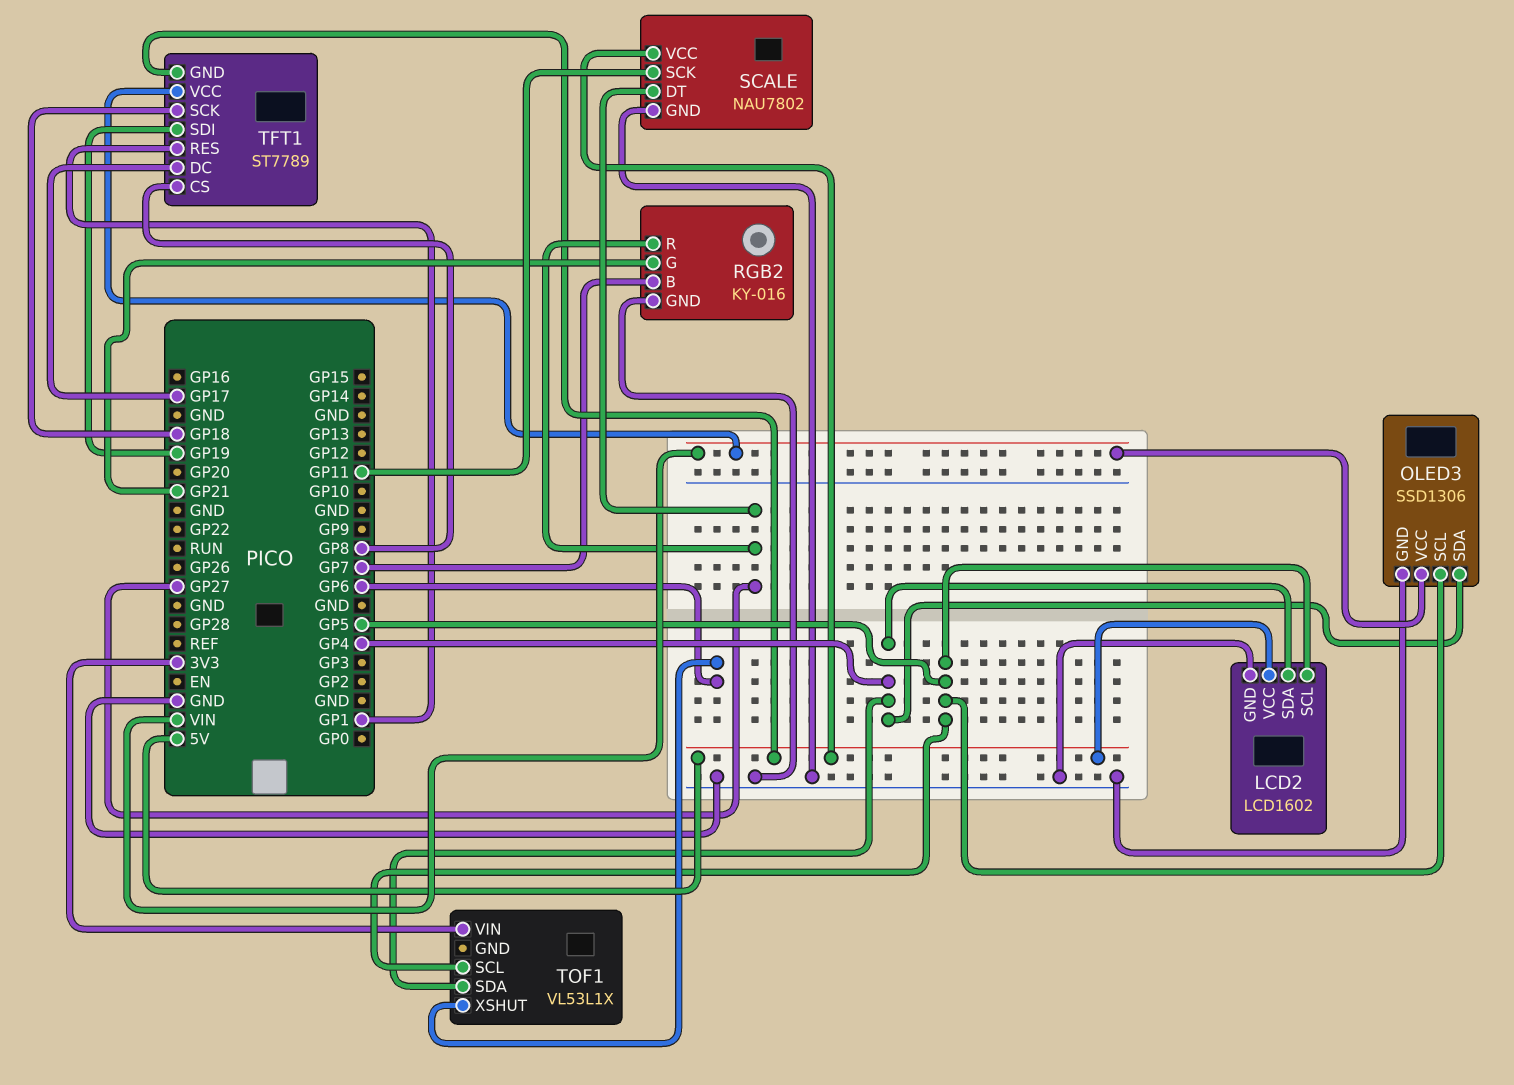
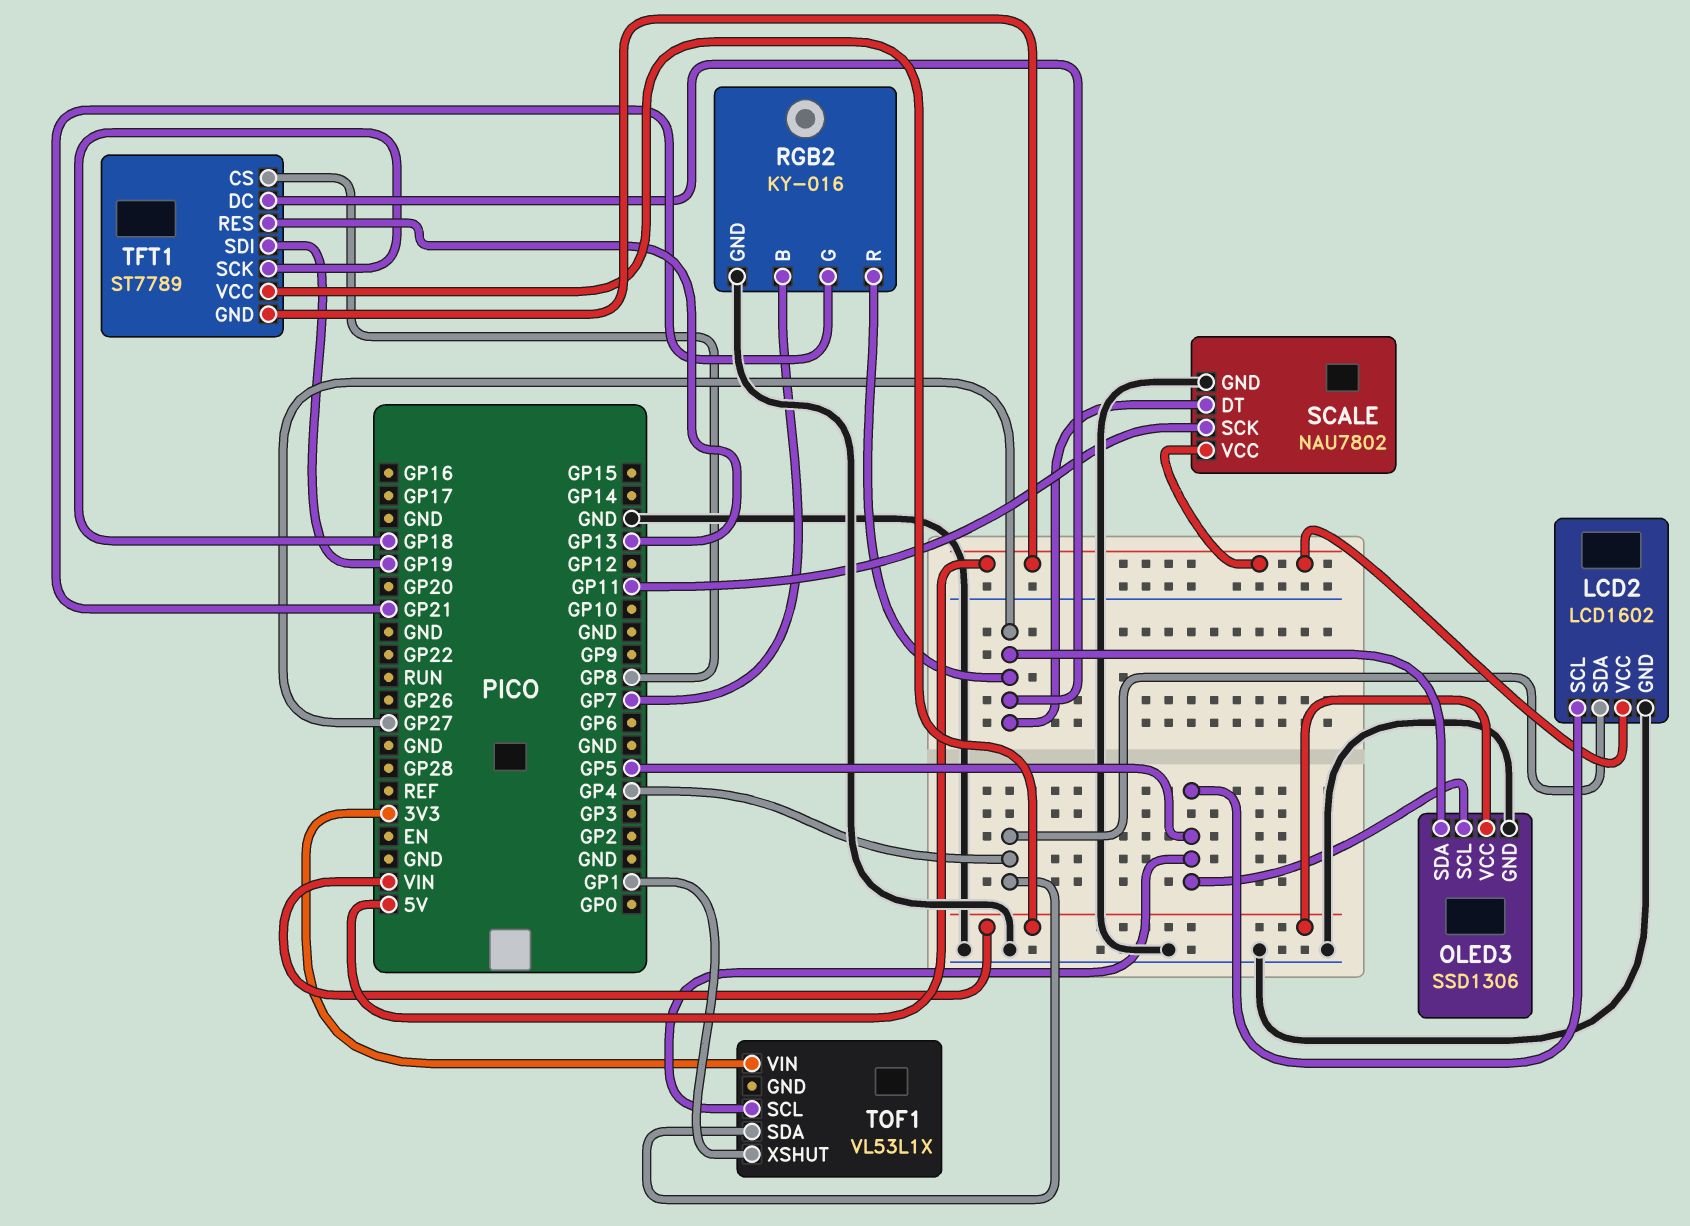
OLED3 pin SDA: GP4 -> GP27
TFT1 pin DC: GP17 -> GP27
TFT1 pin RES: GP1 -> GP13
TOF1 pin XSHUT: GP6 -> GP1

